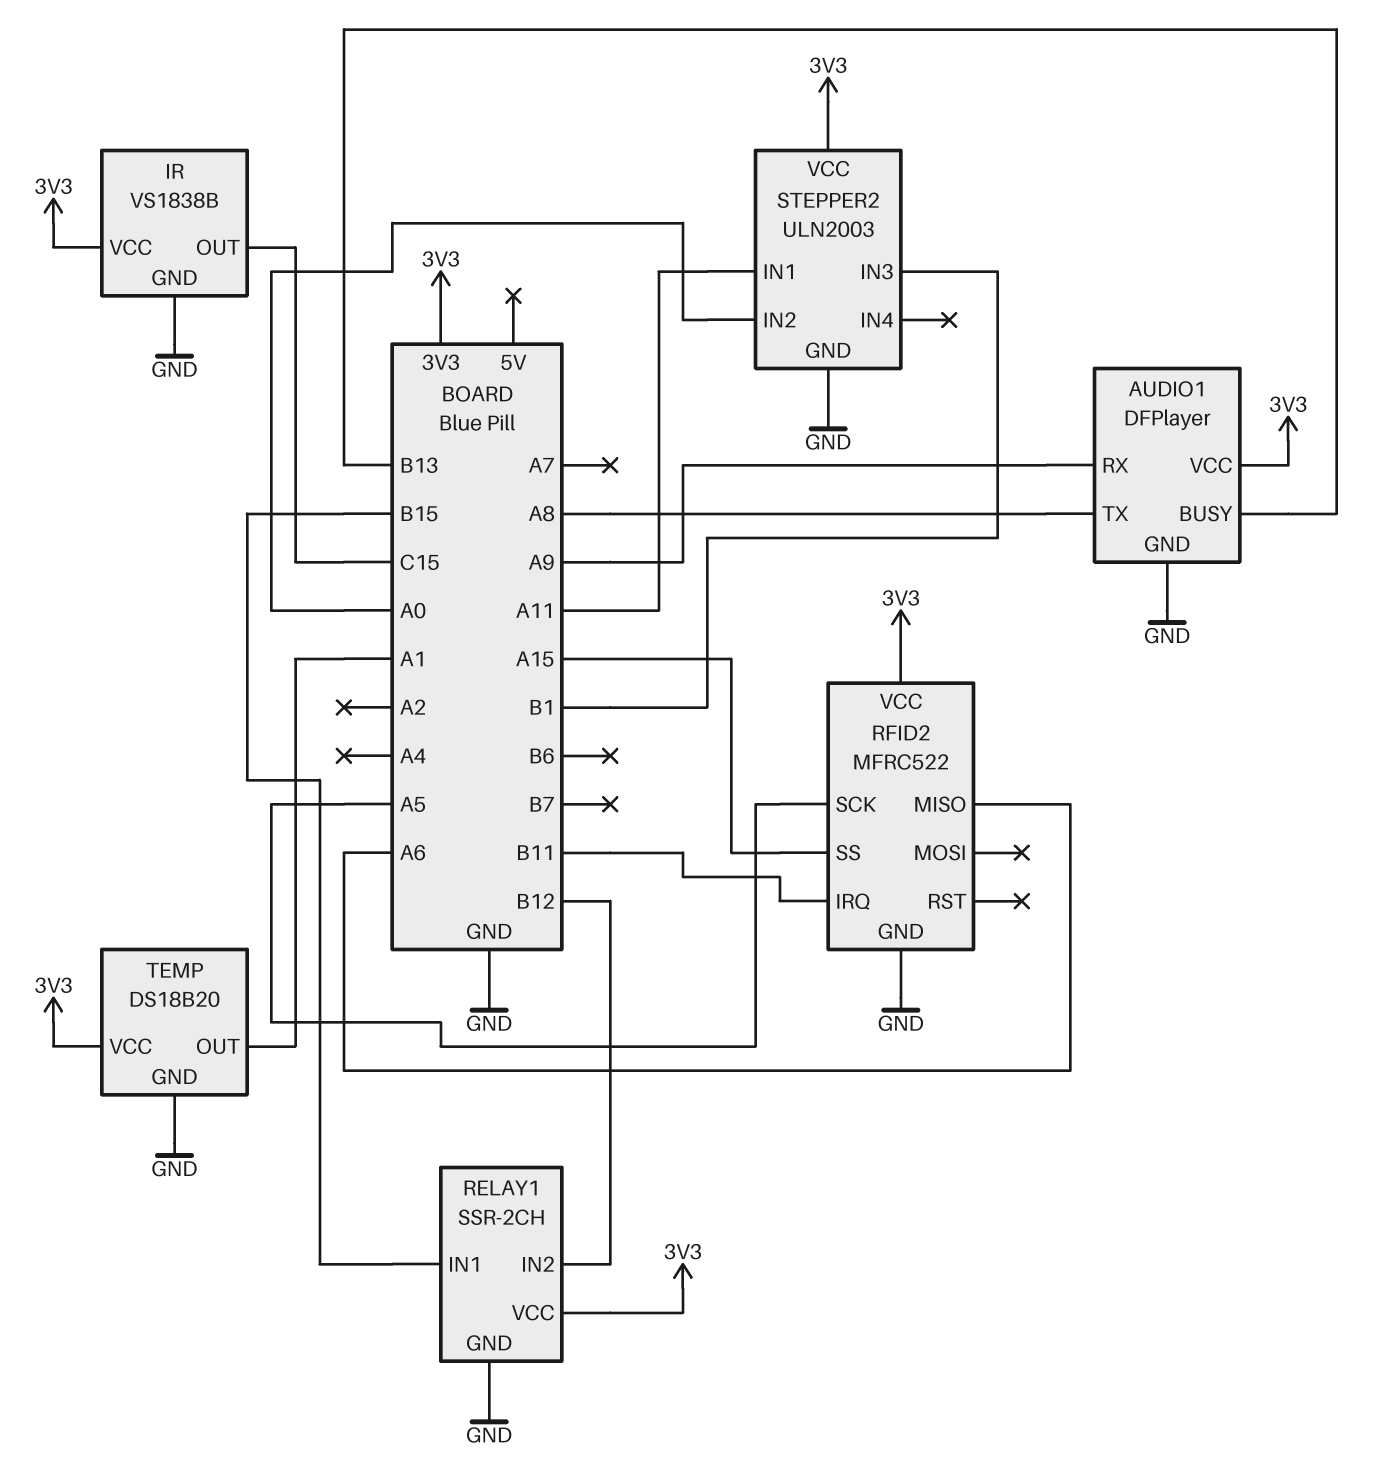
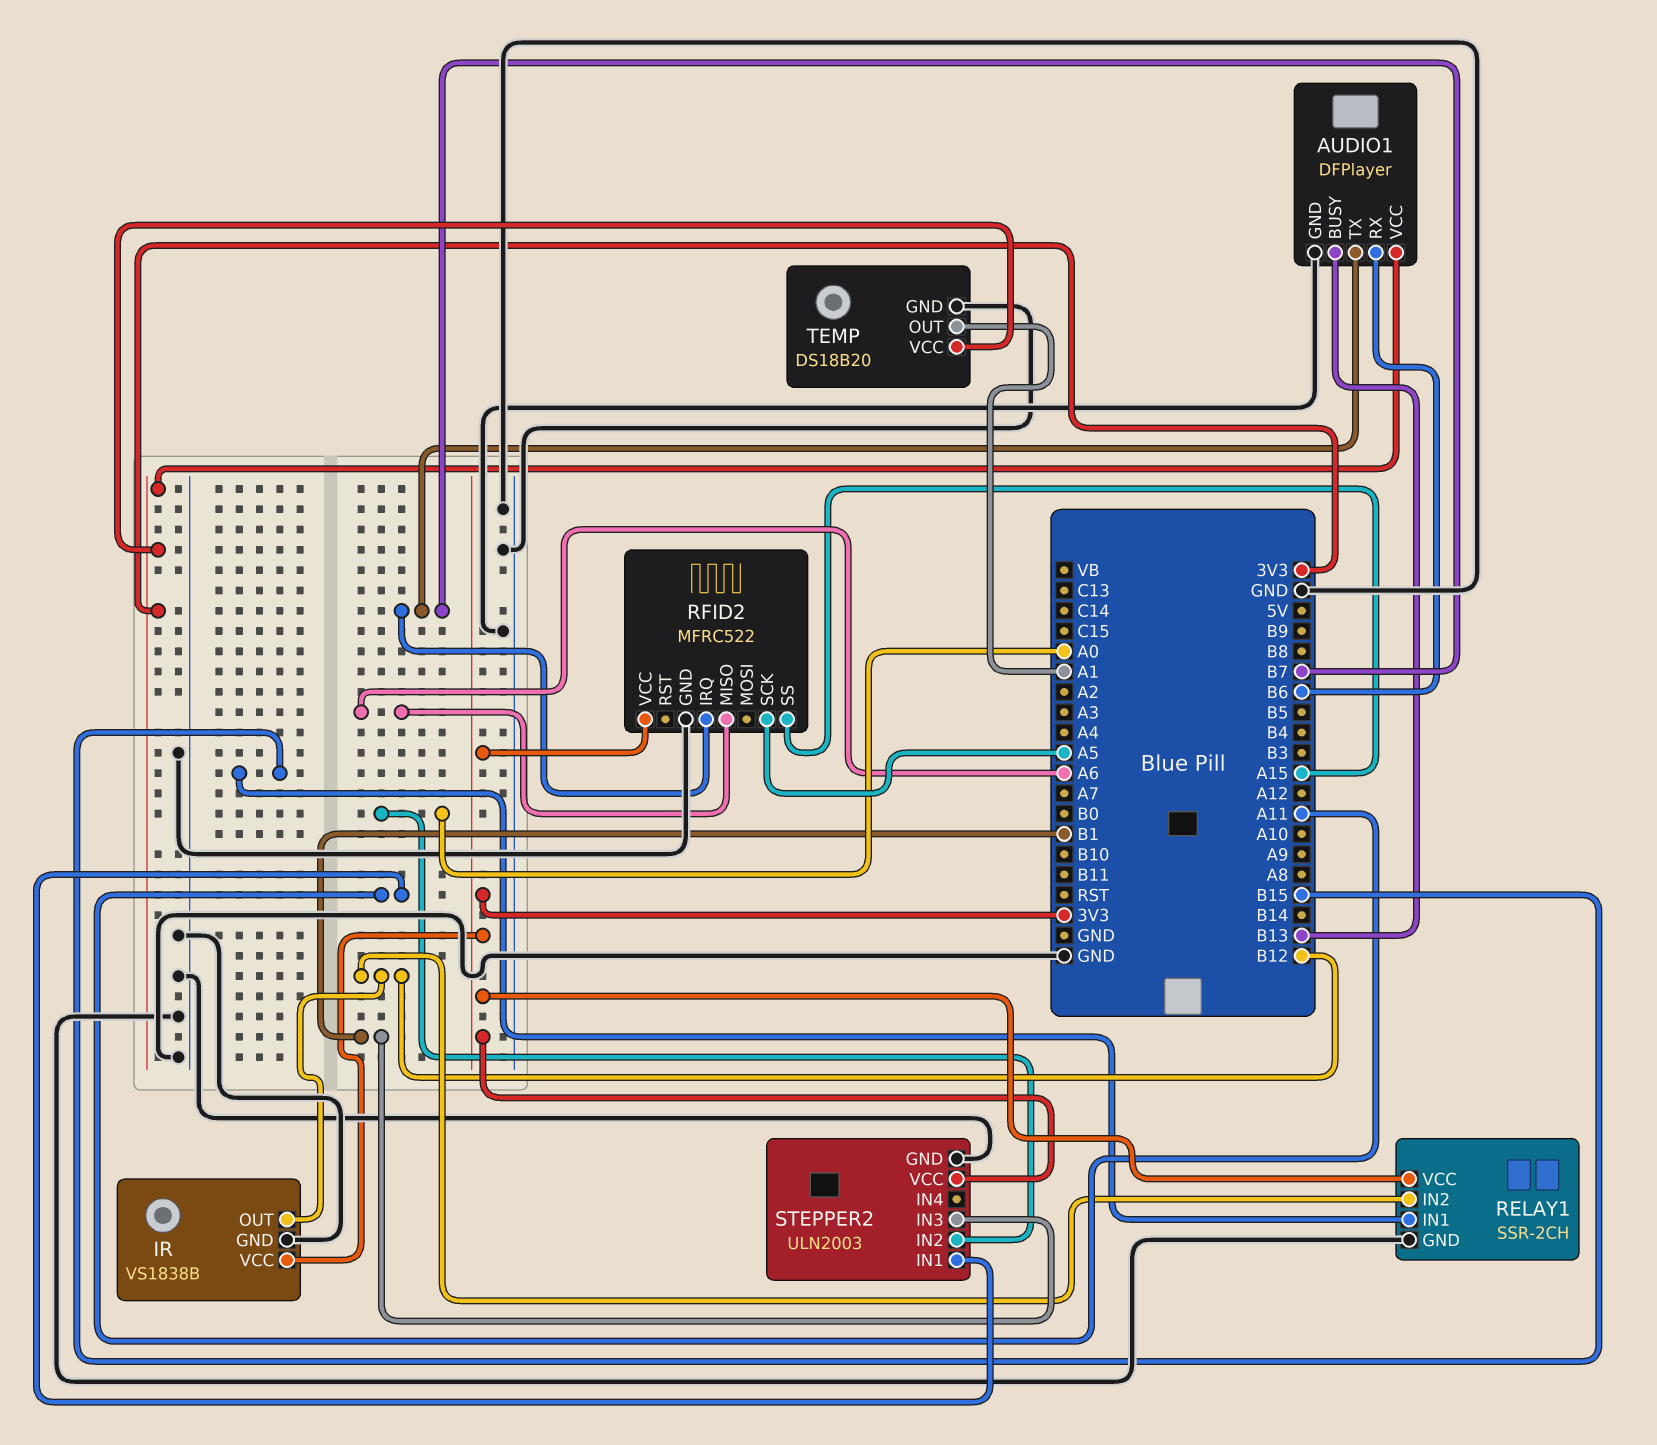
AUDIO1 pin RX: A9 -> B6
AUDIO1 pin TX: A8 -> B7
IR pin OUT: C15 -> B12
RFID2 pin IRQ: B11 -> B7

